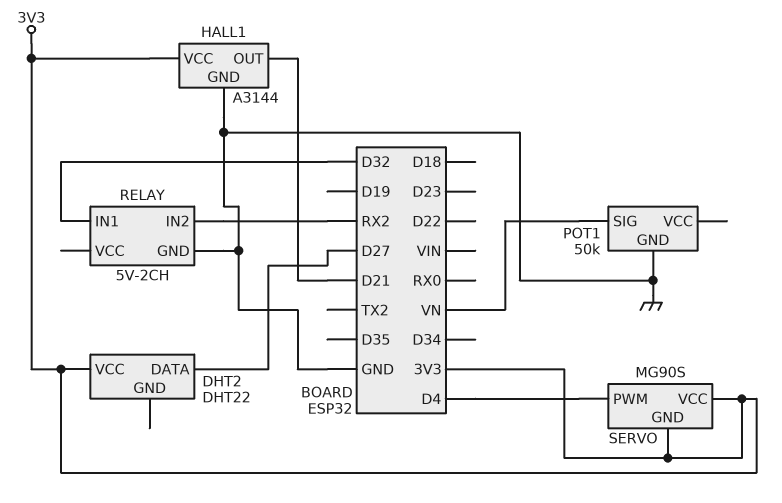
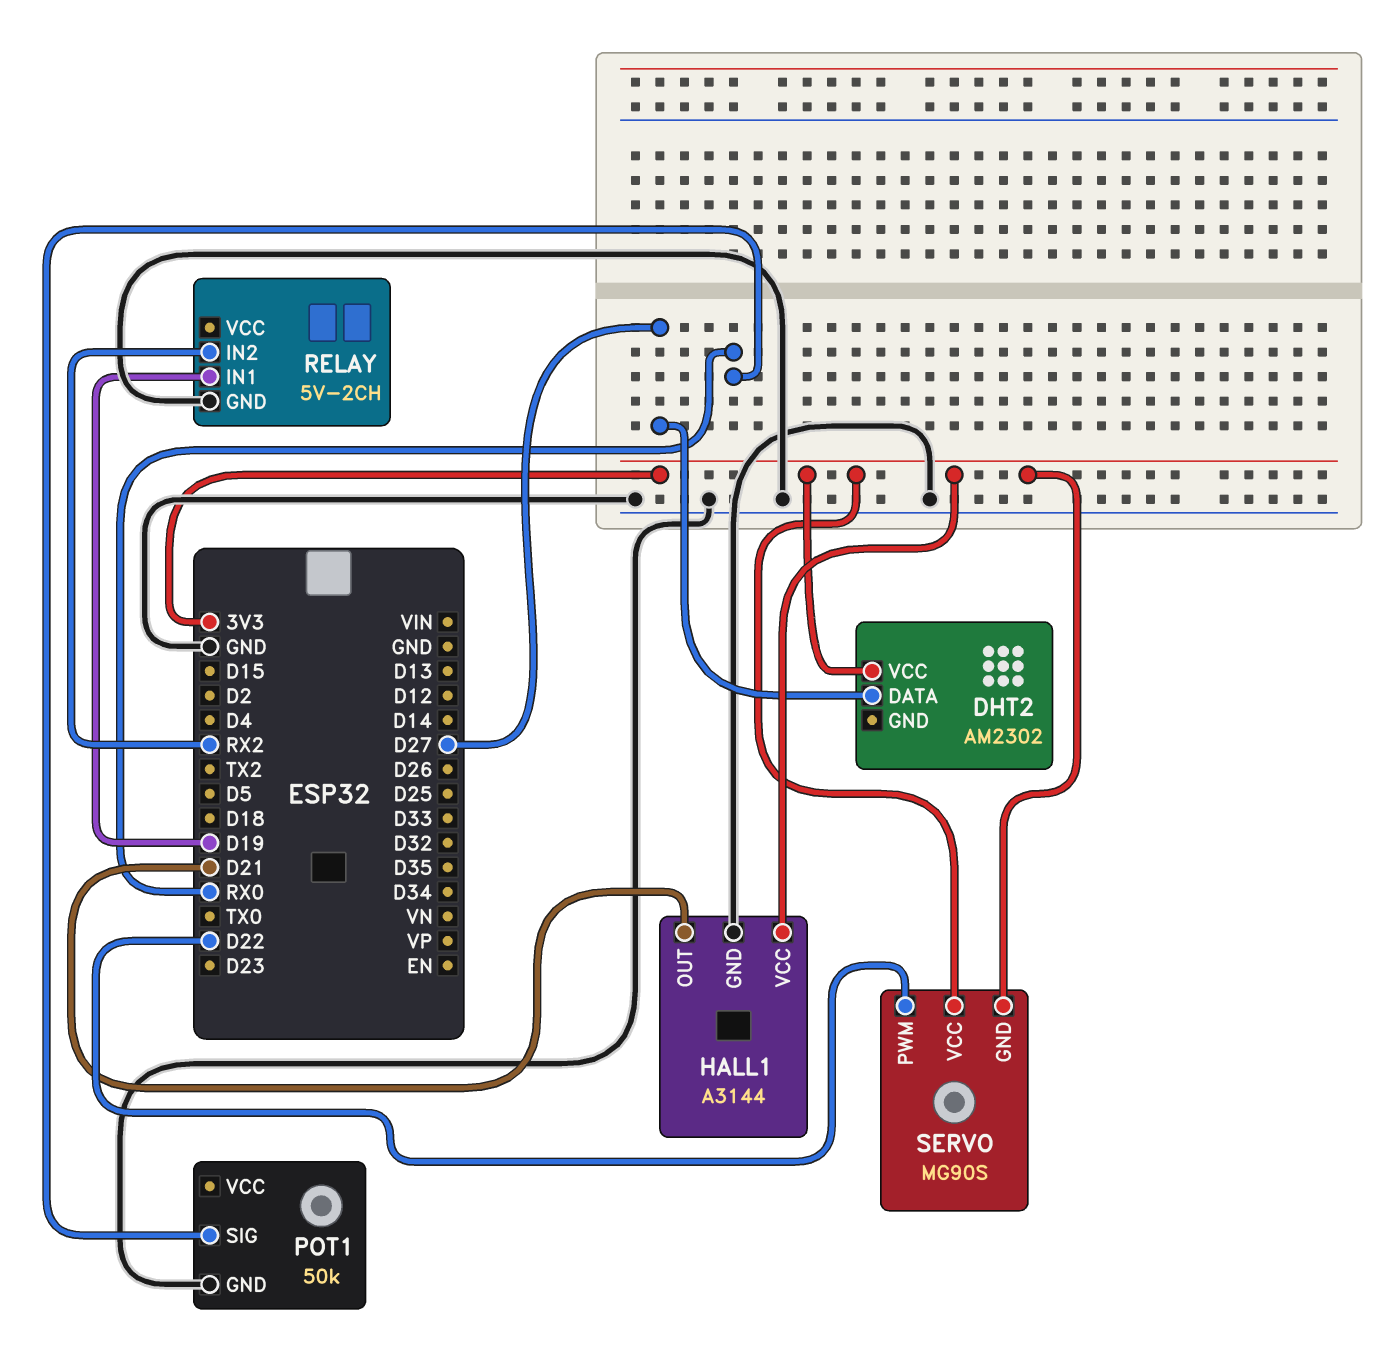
DHT2: DHT22 -> AM2302
POT1 pin SIG: VN -> RX0
RELAY pin IN1: D32 -> D19
SERVO pin PWM: D4 -> D22

